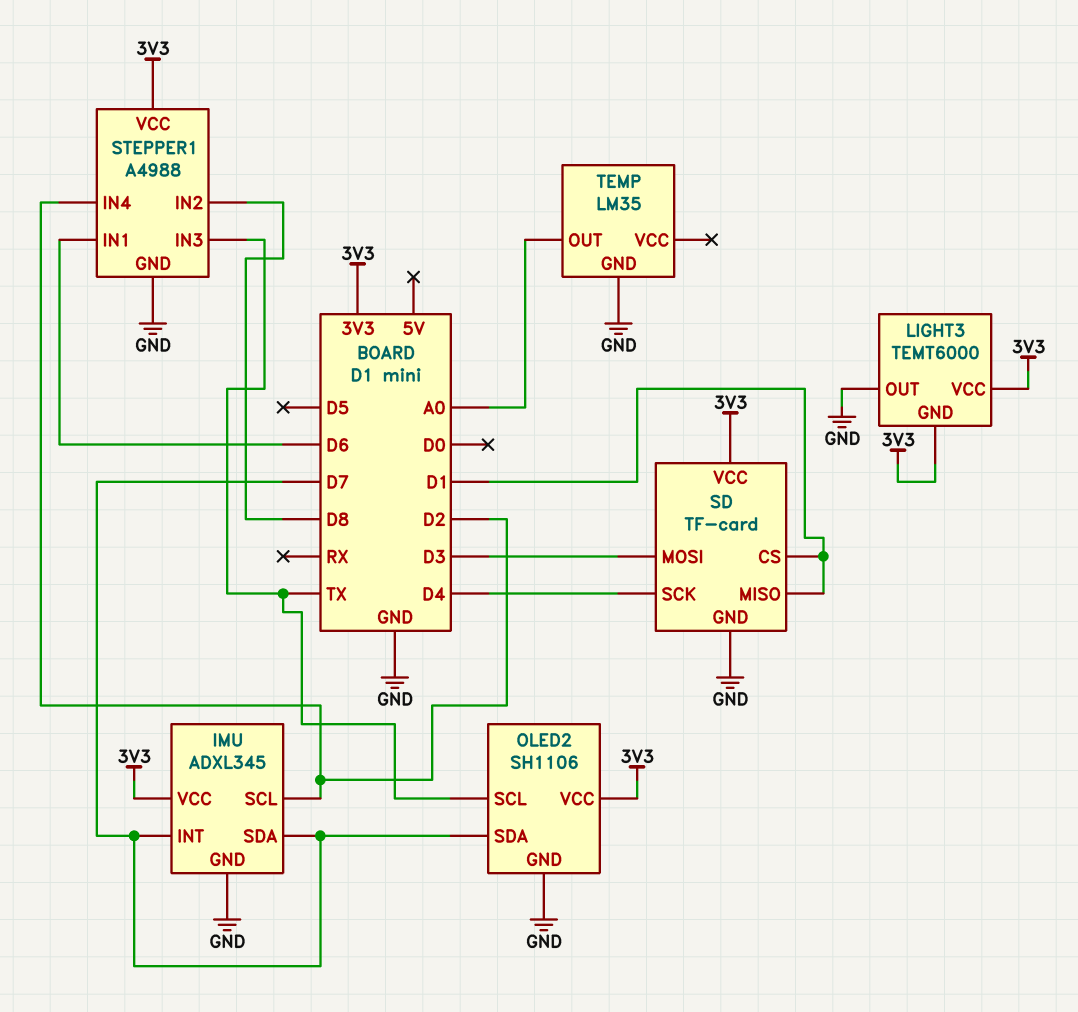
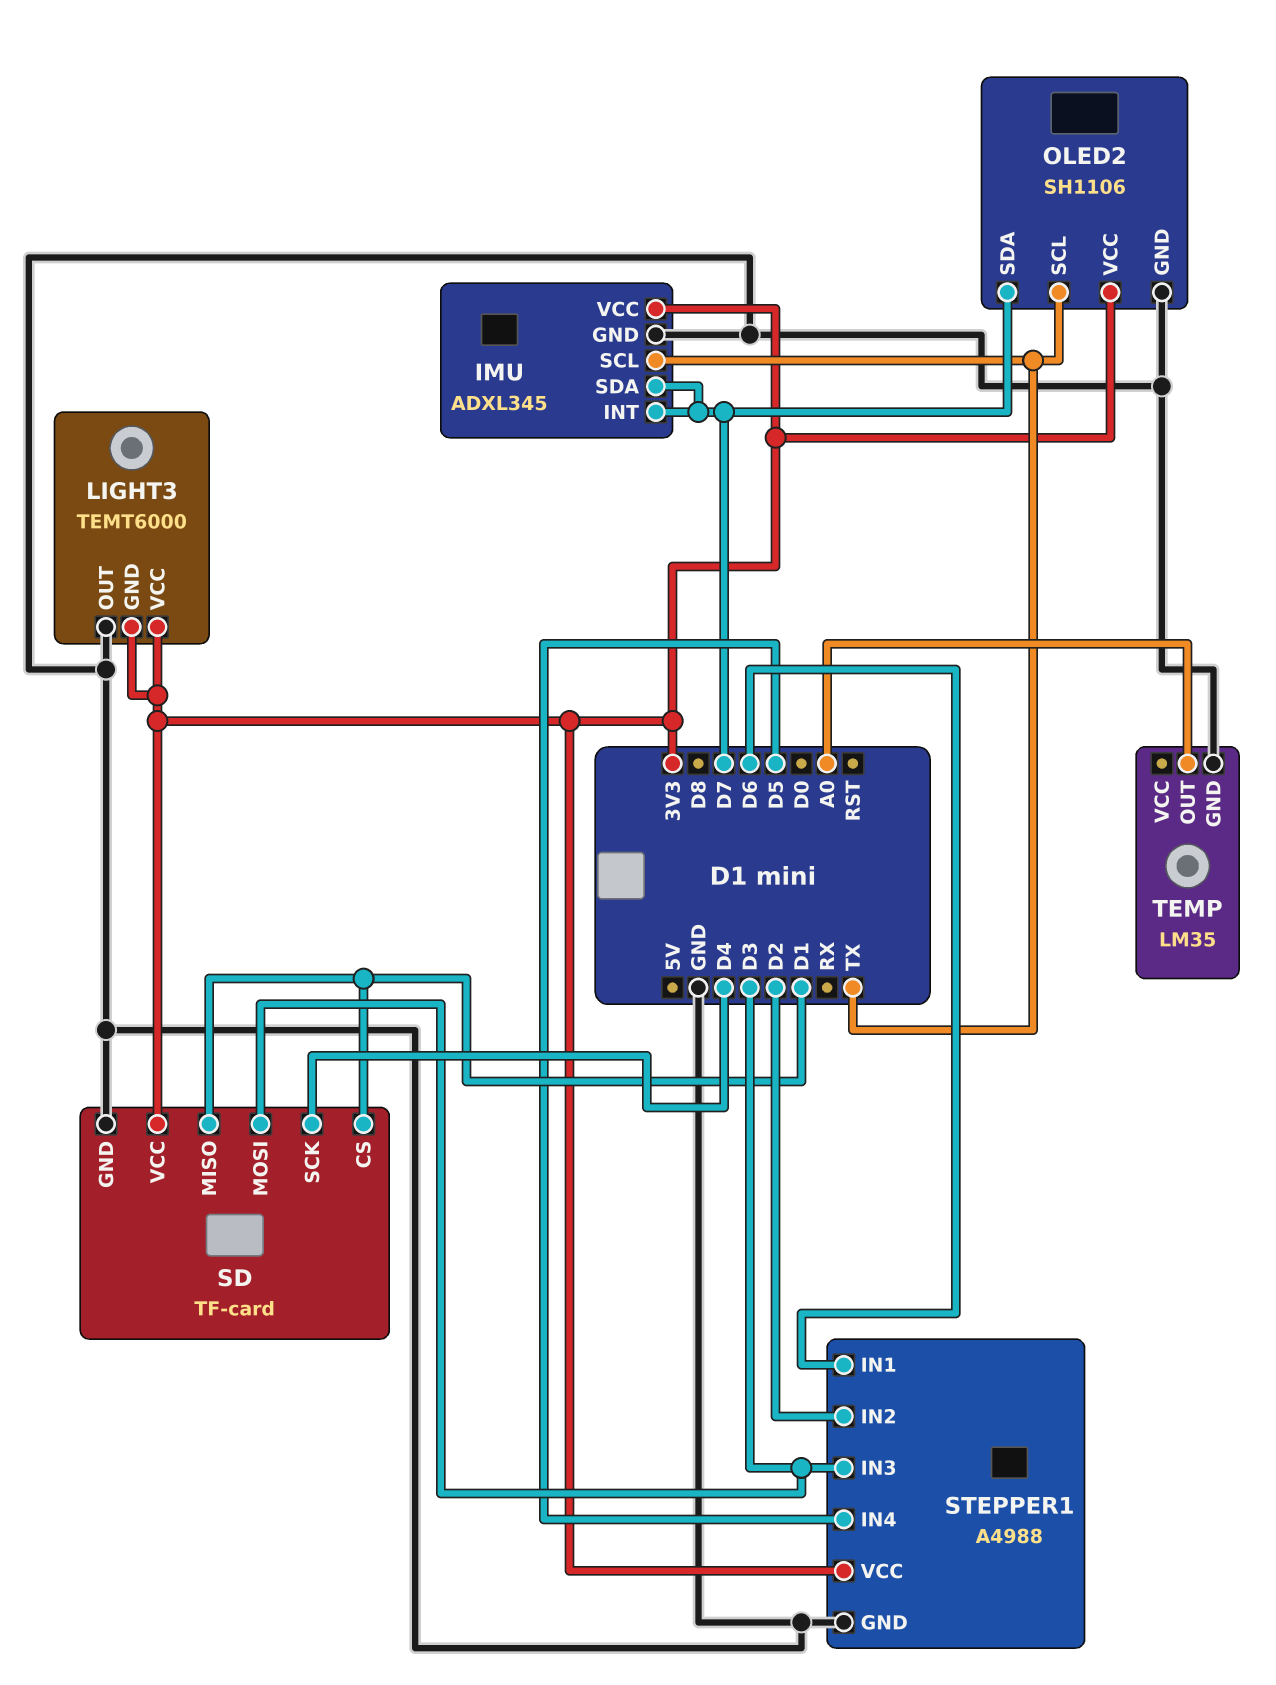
IMU pin SCL: D2 -> TX
STEPPER1 pin IN2: D8 -> D2
STEPPER1 pin IN3: TX -> D3
STEPPER1 pin IN4: D2 -> D5

